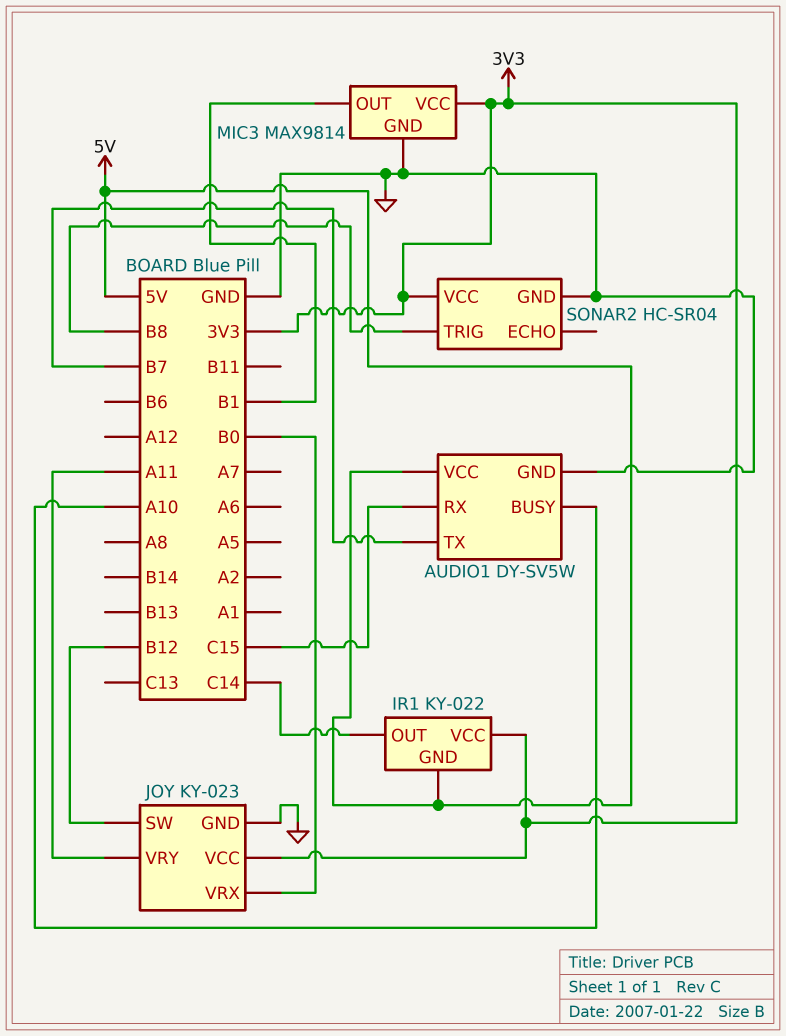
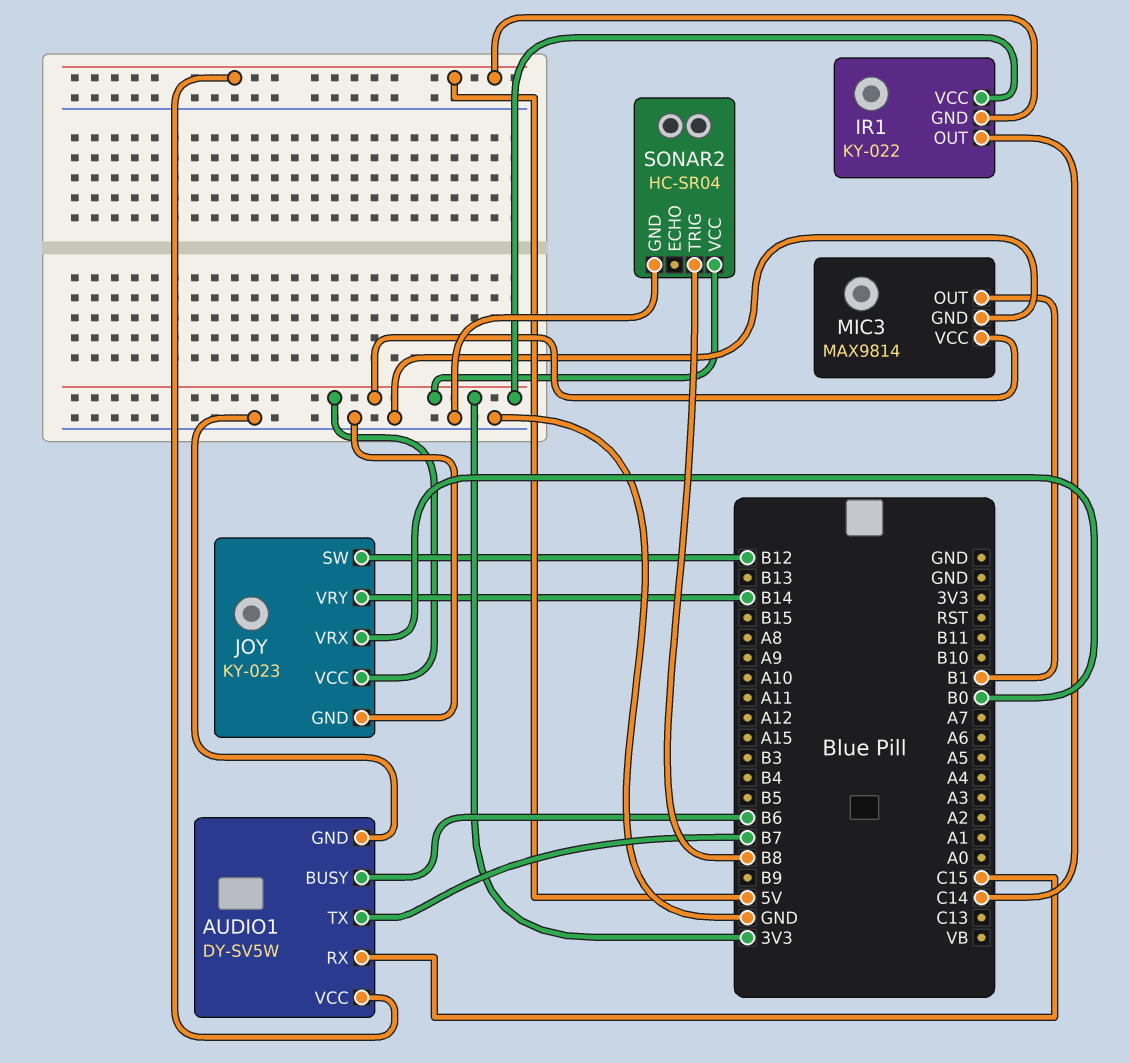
AUDIO1 pin BUSY: A10 -> B6
JOY pin VRY: A11 -> B14

